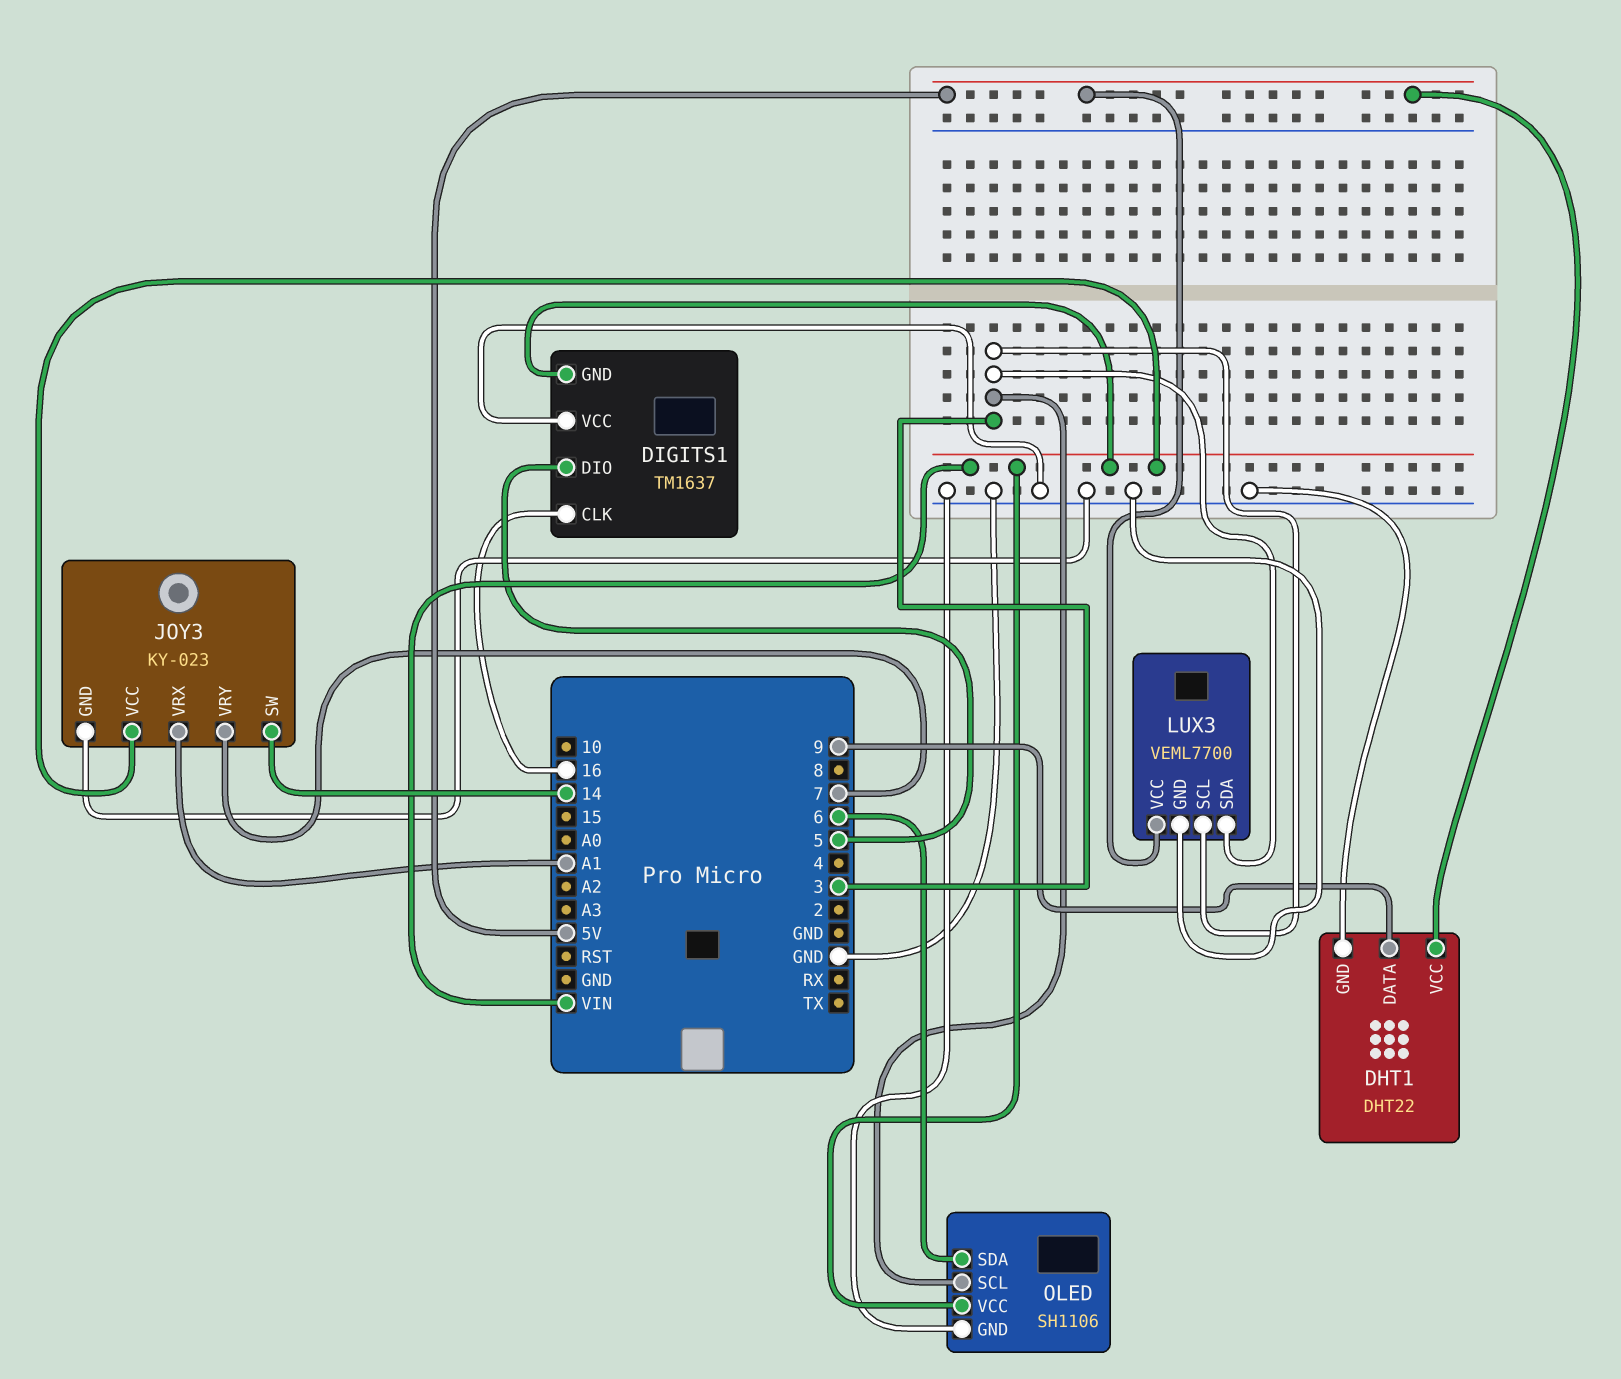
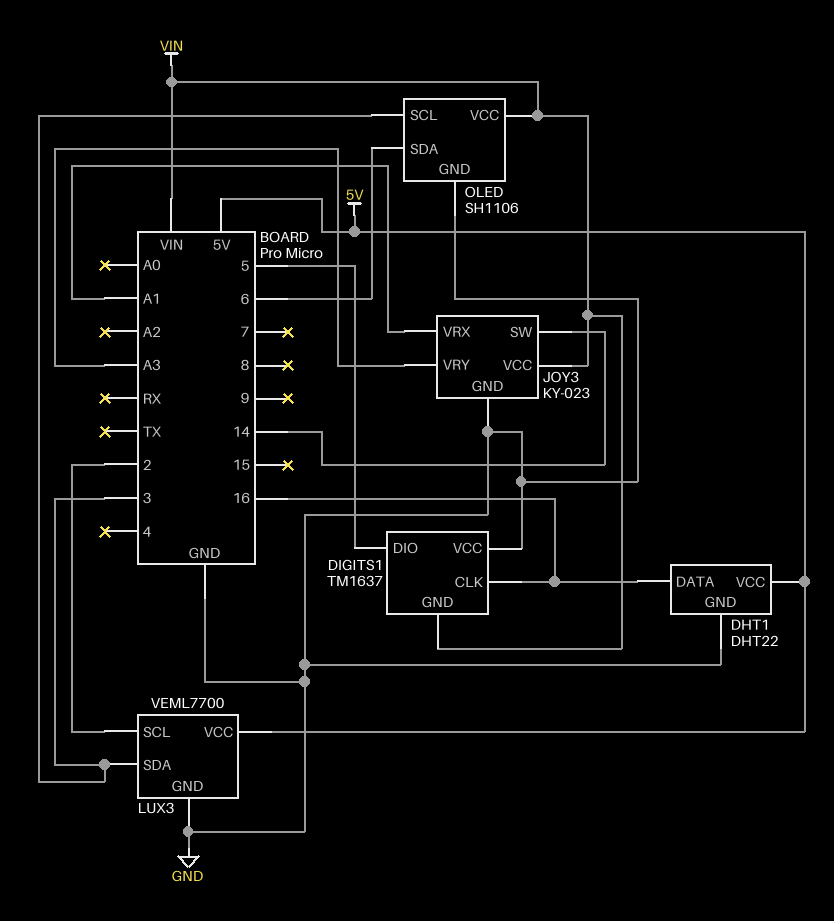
DHT1 pin DATA: 9 -> 16
JOY3 pin VRY: 7 -> A3
LUX3 pin SCL: 3 -> 2

